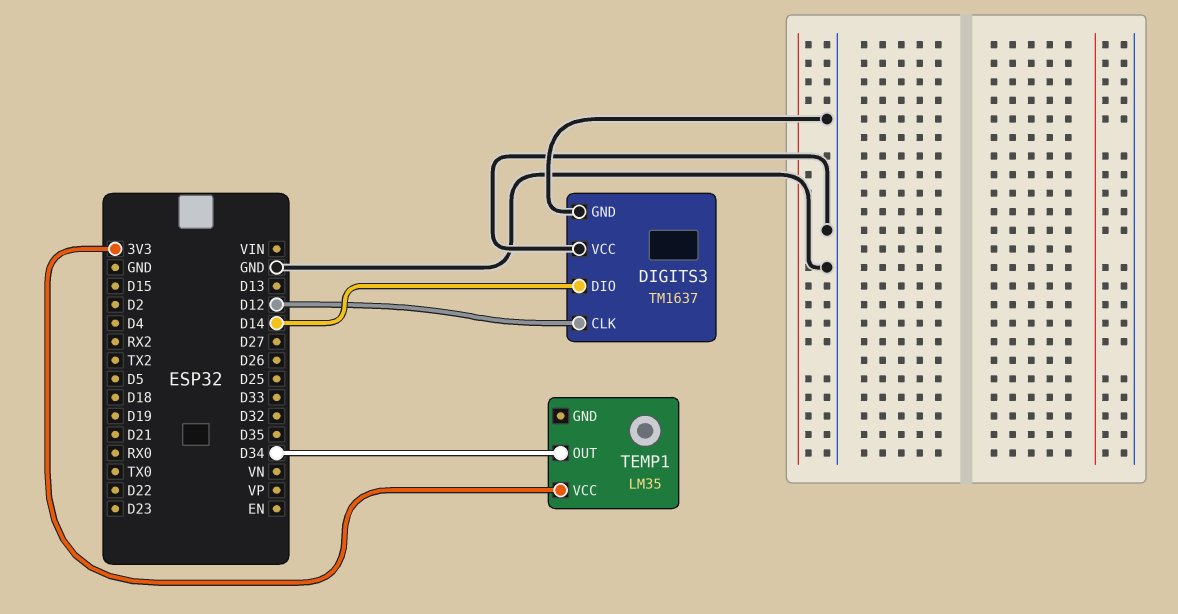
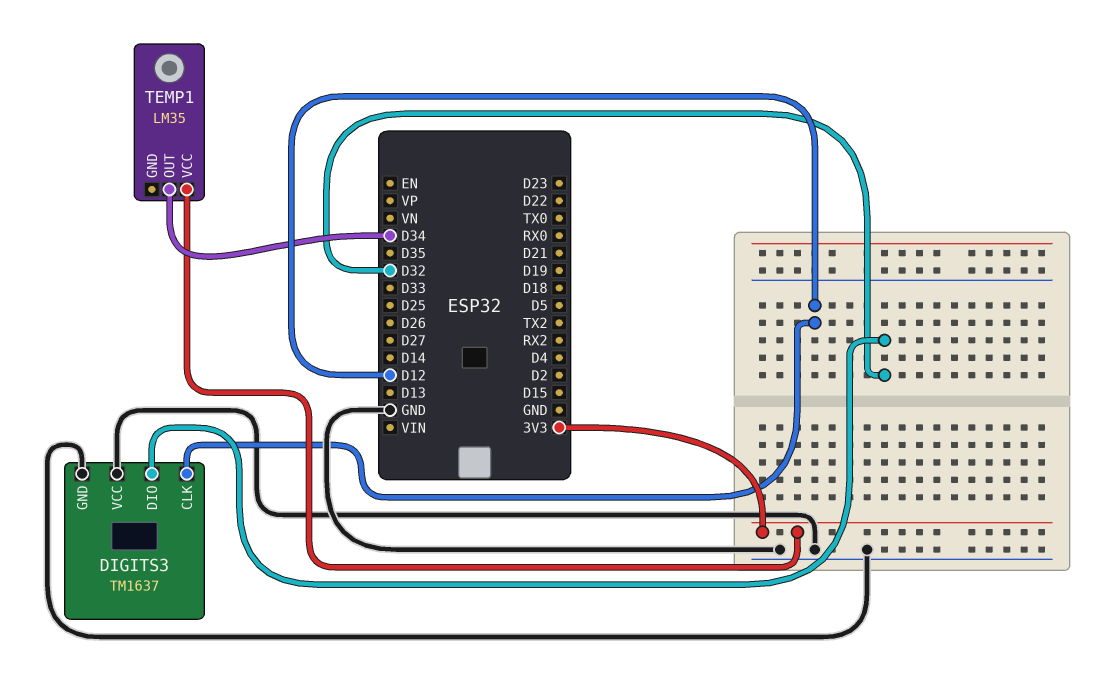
DIGITS3 pin DIO: D14 -> D32

